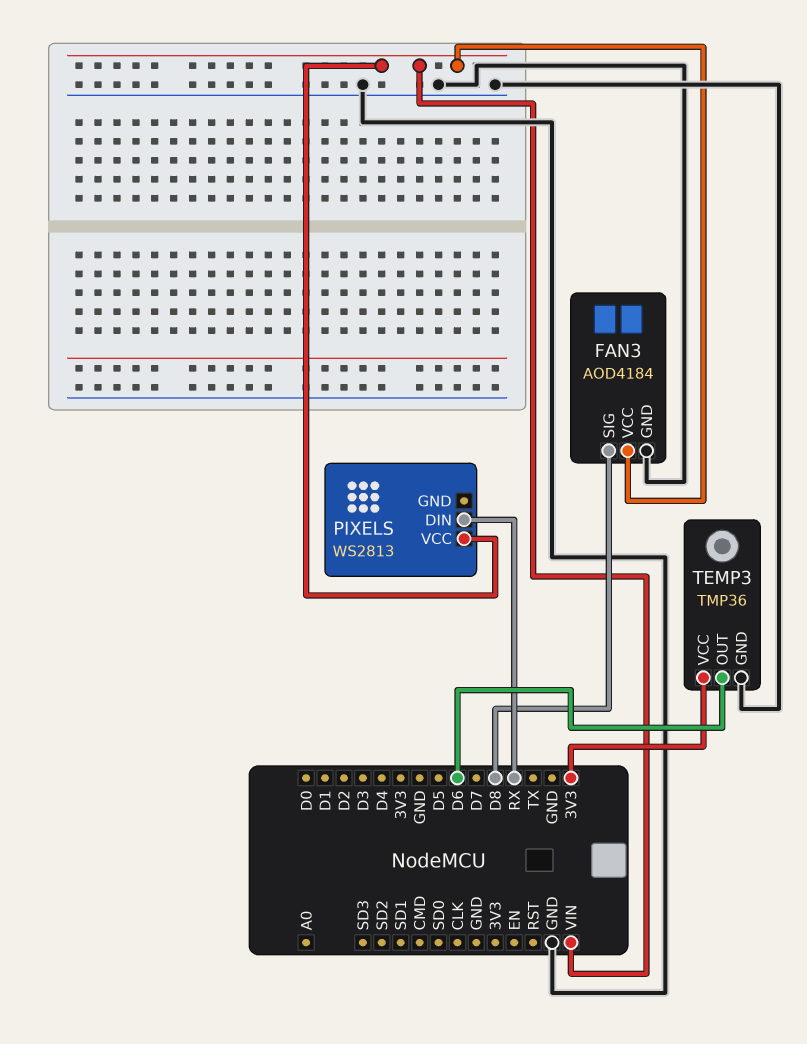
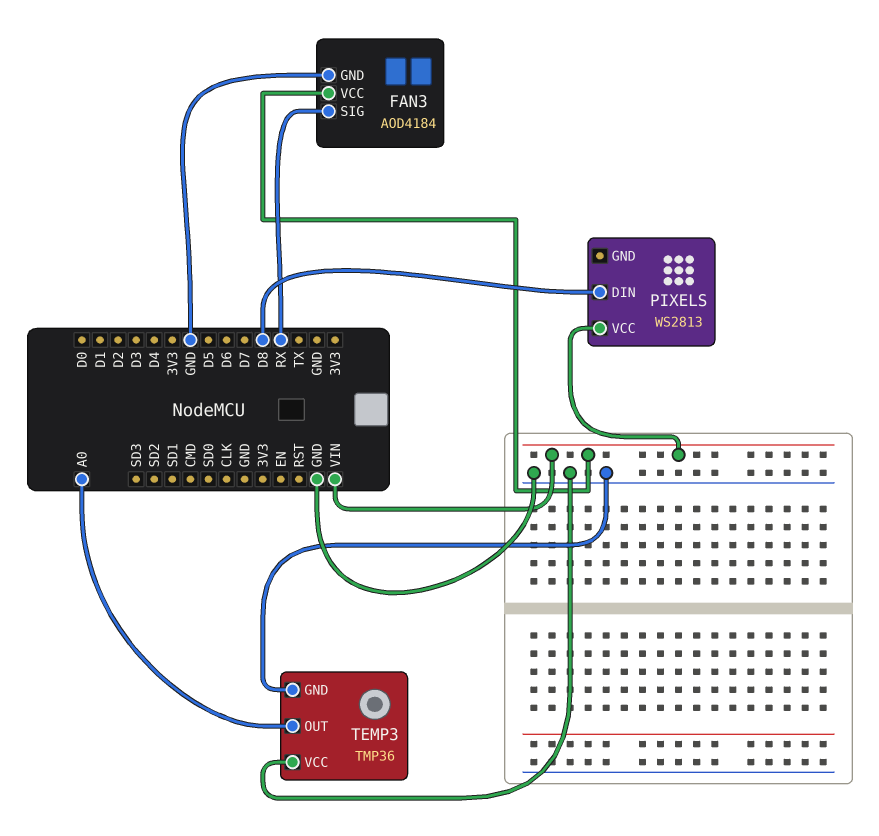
FAN3 pin SIG: D8 -> RX
PIXELS pin DIN: RX -> D8
TEMP3 pin OUT: D6 -> A0
TEMP3 pin VCC: 3V3 -> GND

